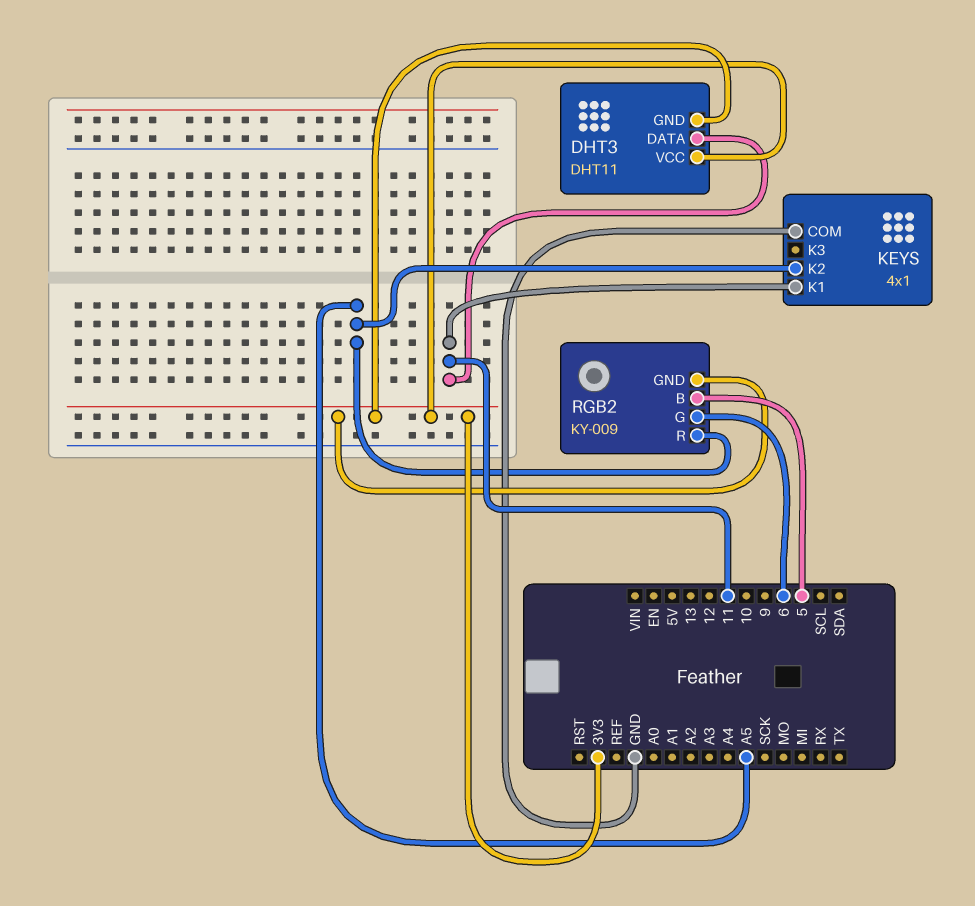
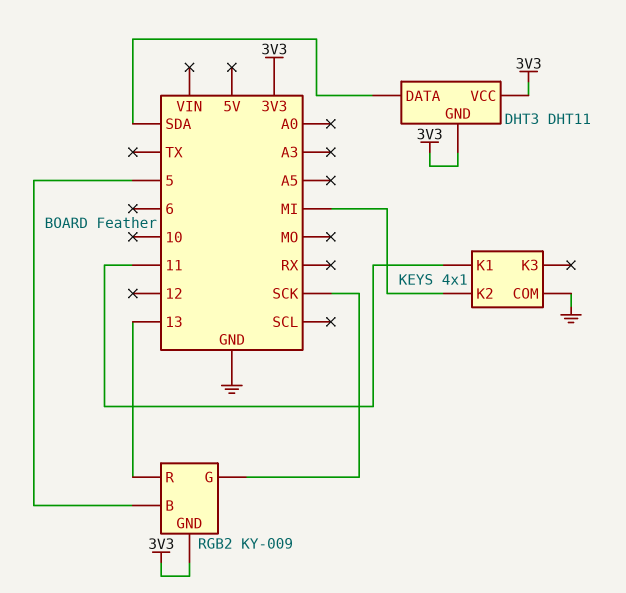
DHT3 pin DATA: 11 -> SDA
KEYS pin K2: A5 -> MI
RGB2 pin G: 6 -> SCK
RGB2 pin R: A5 -> 13

